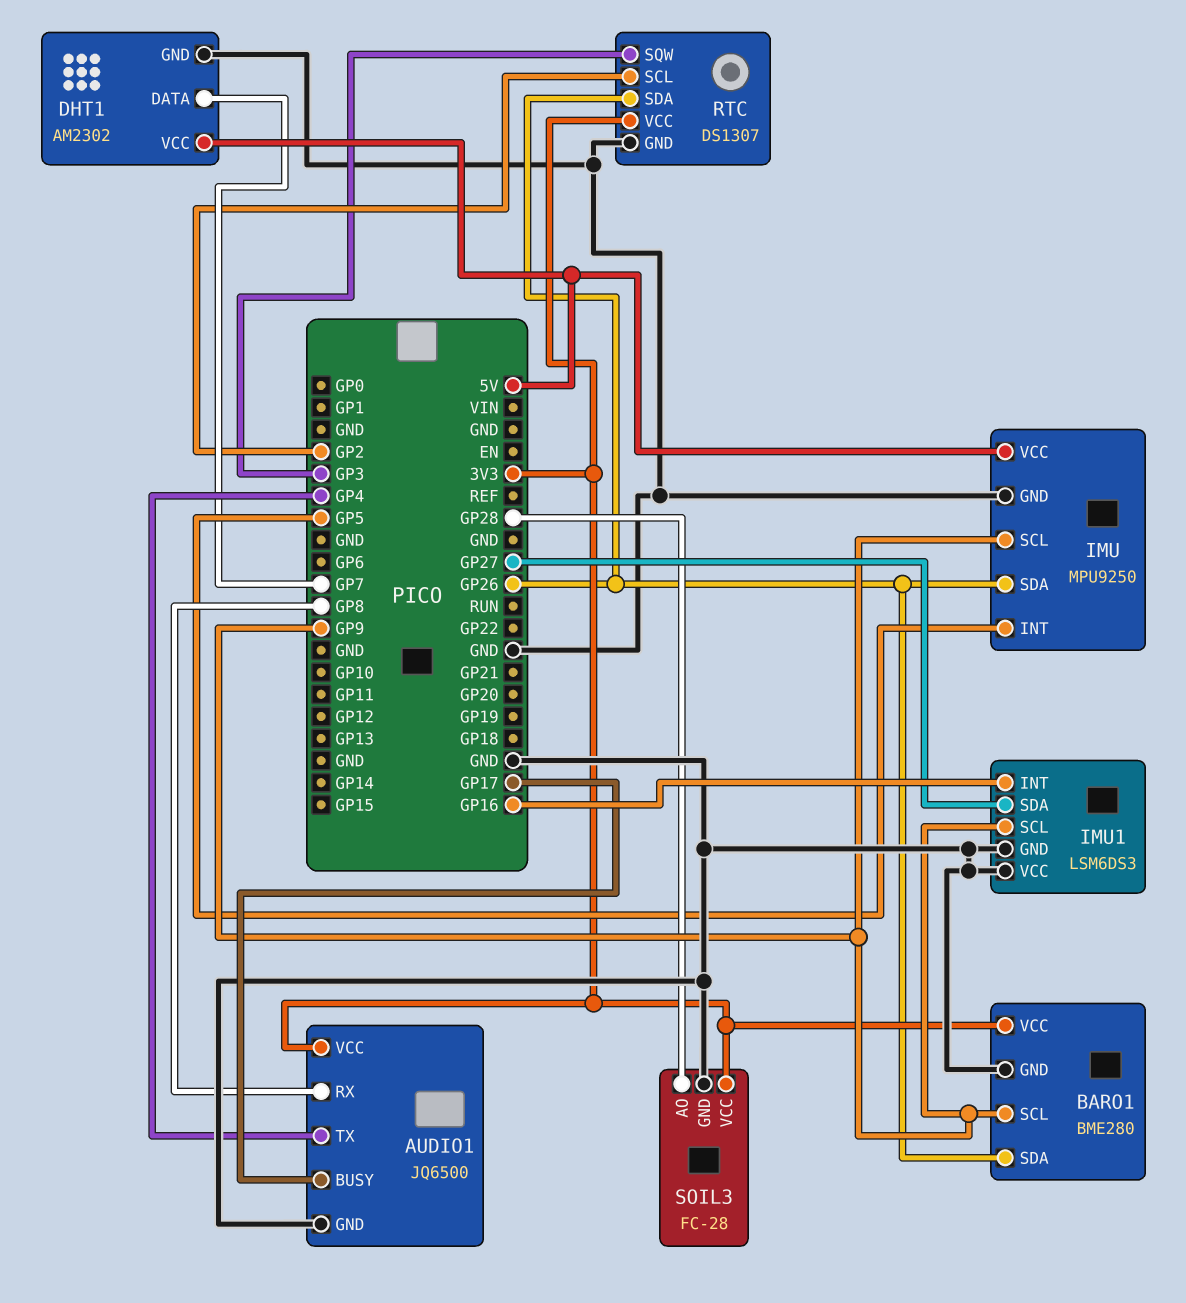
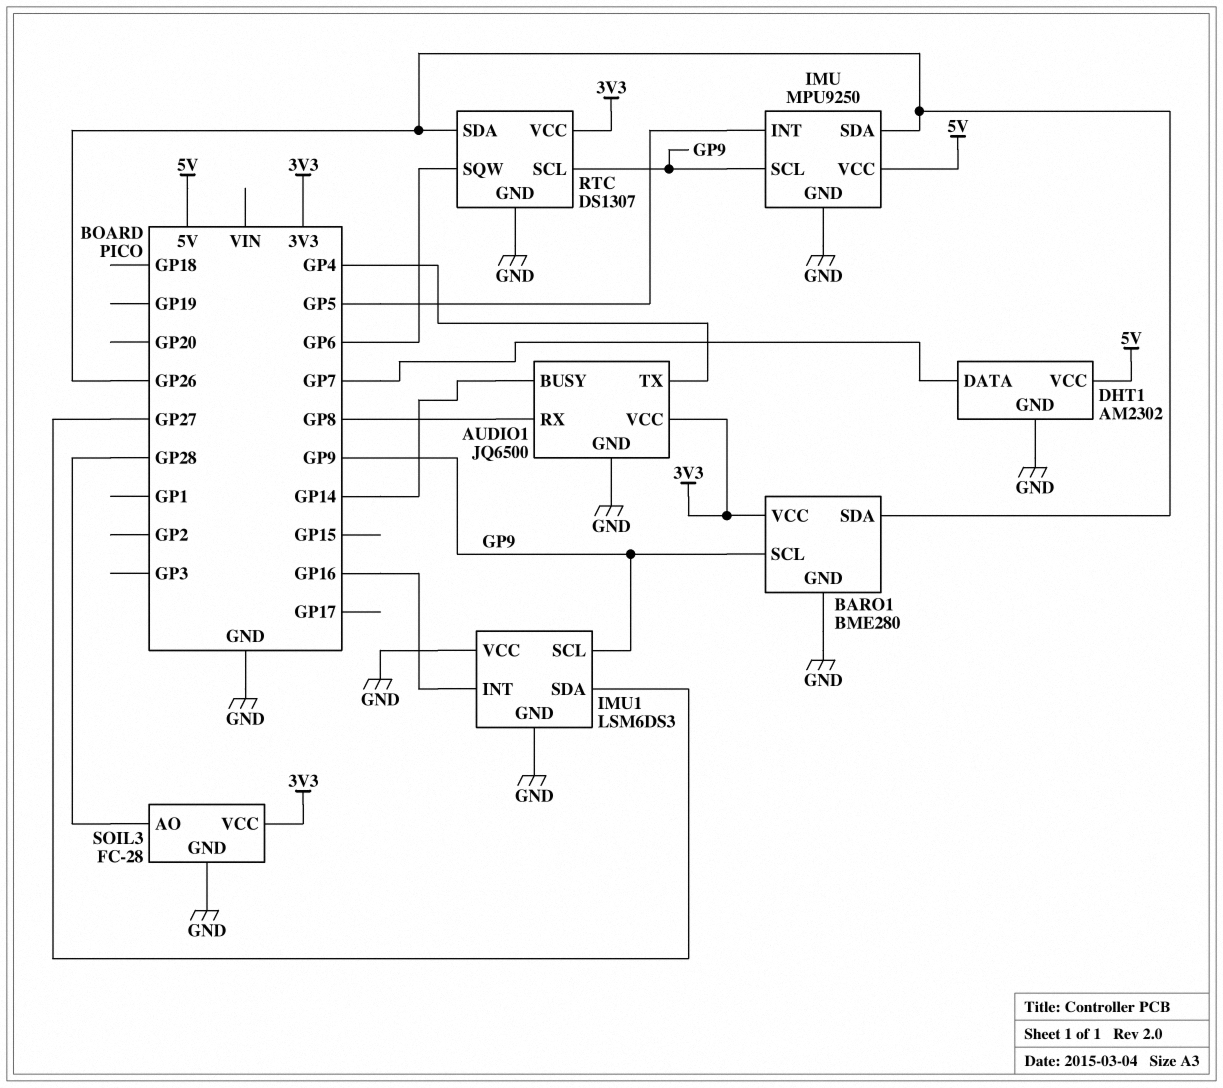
AUDIO1 pin BUSY: GP17 -> GP14
RTC pin SCL: GP2 -> GP9
RTC pin SQW: GP3 -> GP6

